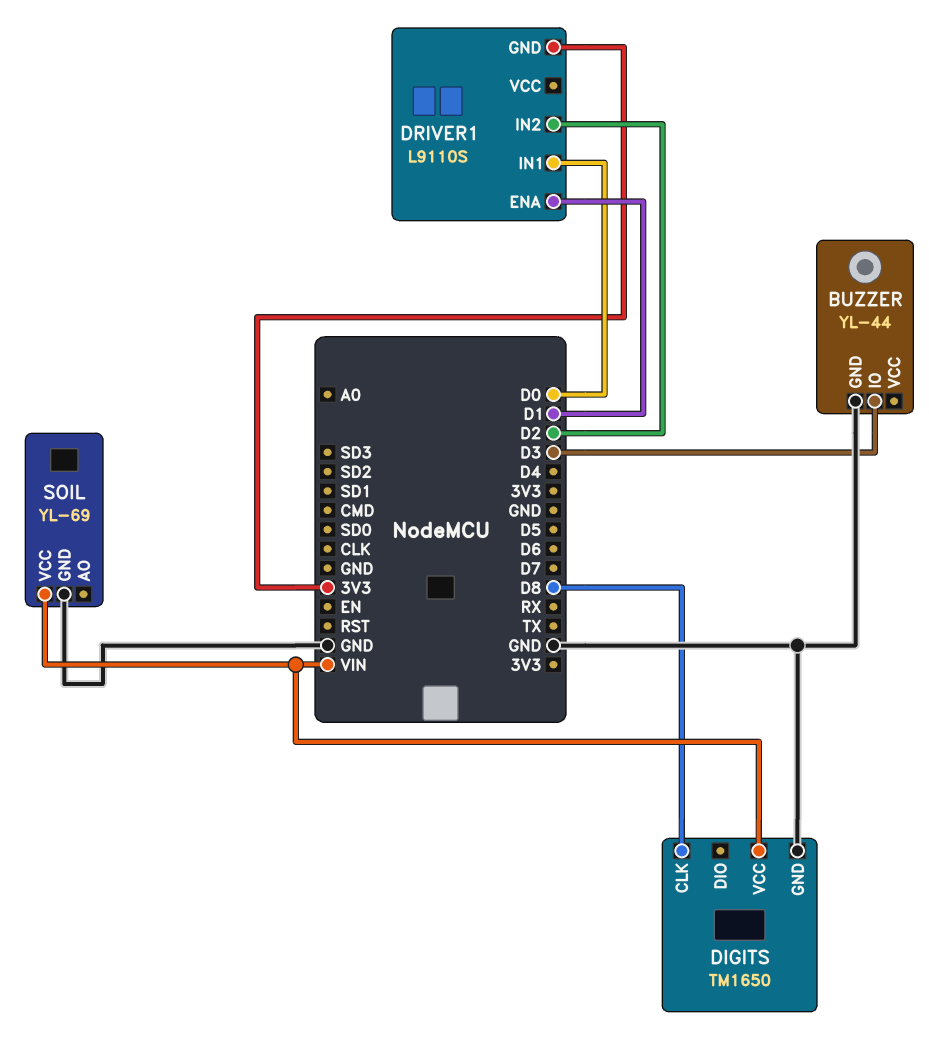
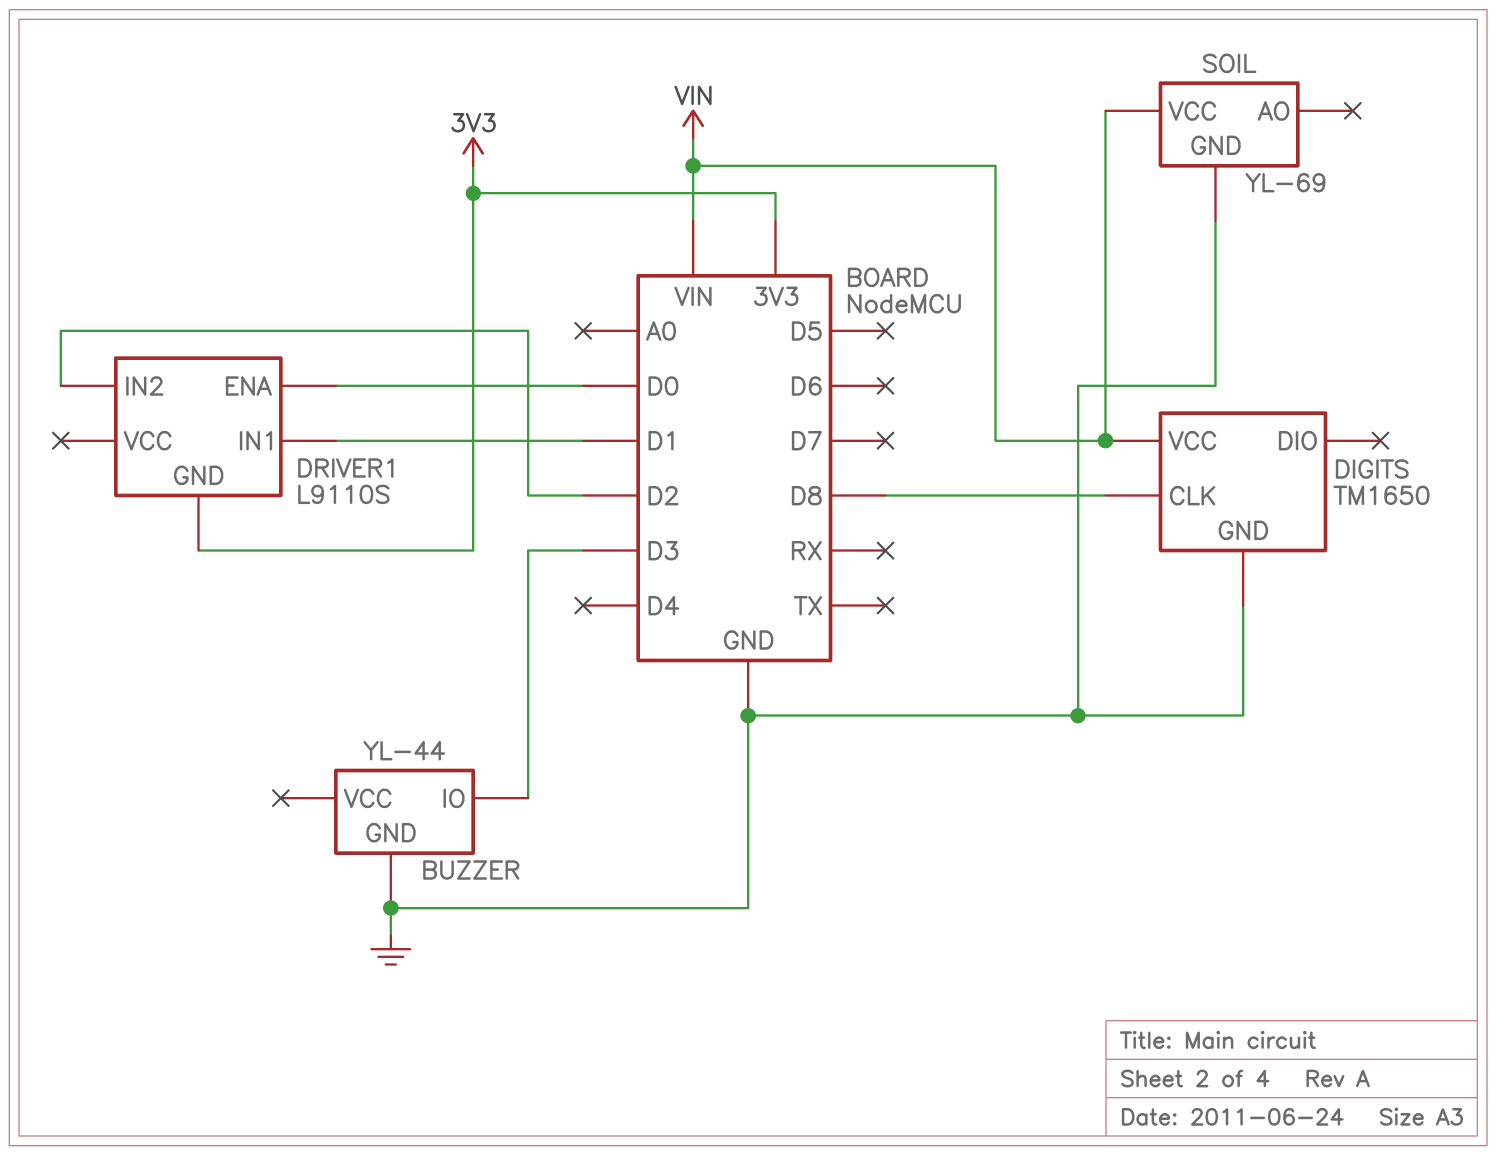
DRIVER1 pin ENA: D1 -> D0
DRIVER1 pin IN1: D0 -> D1

